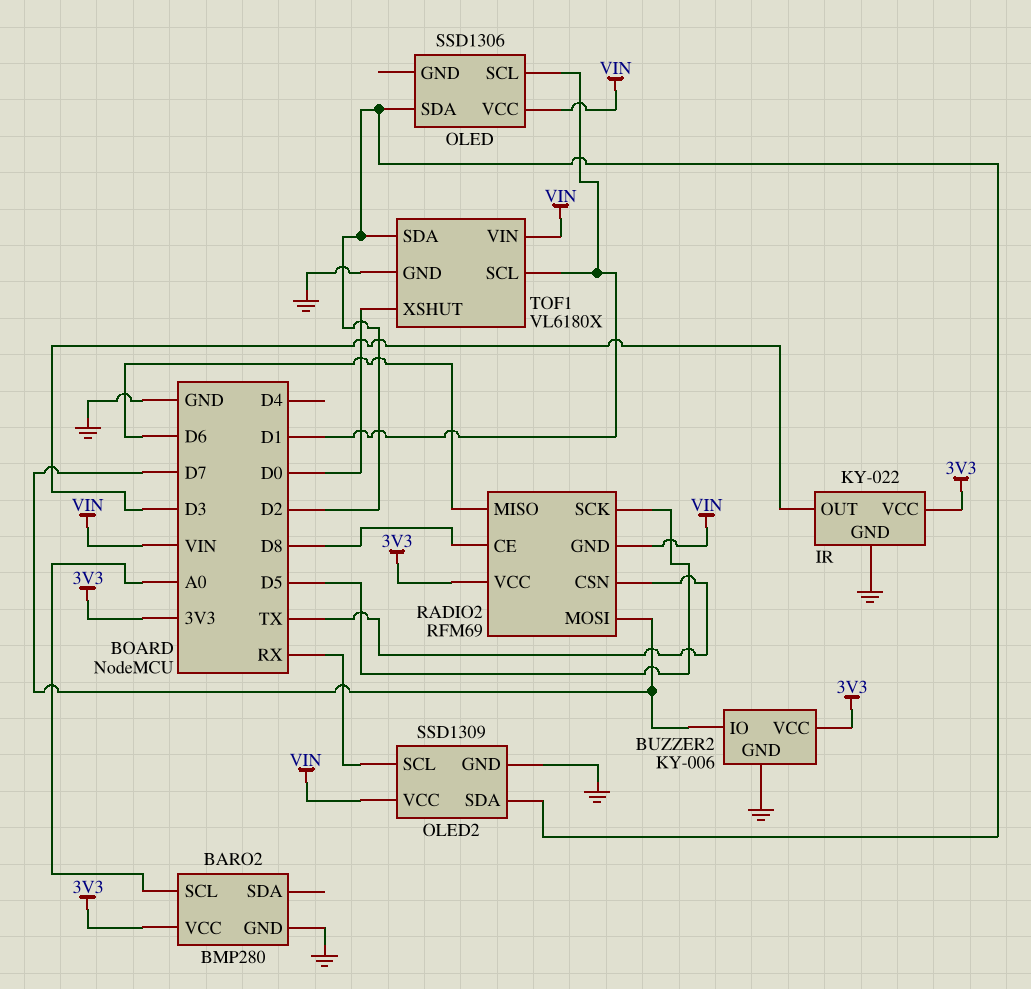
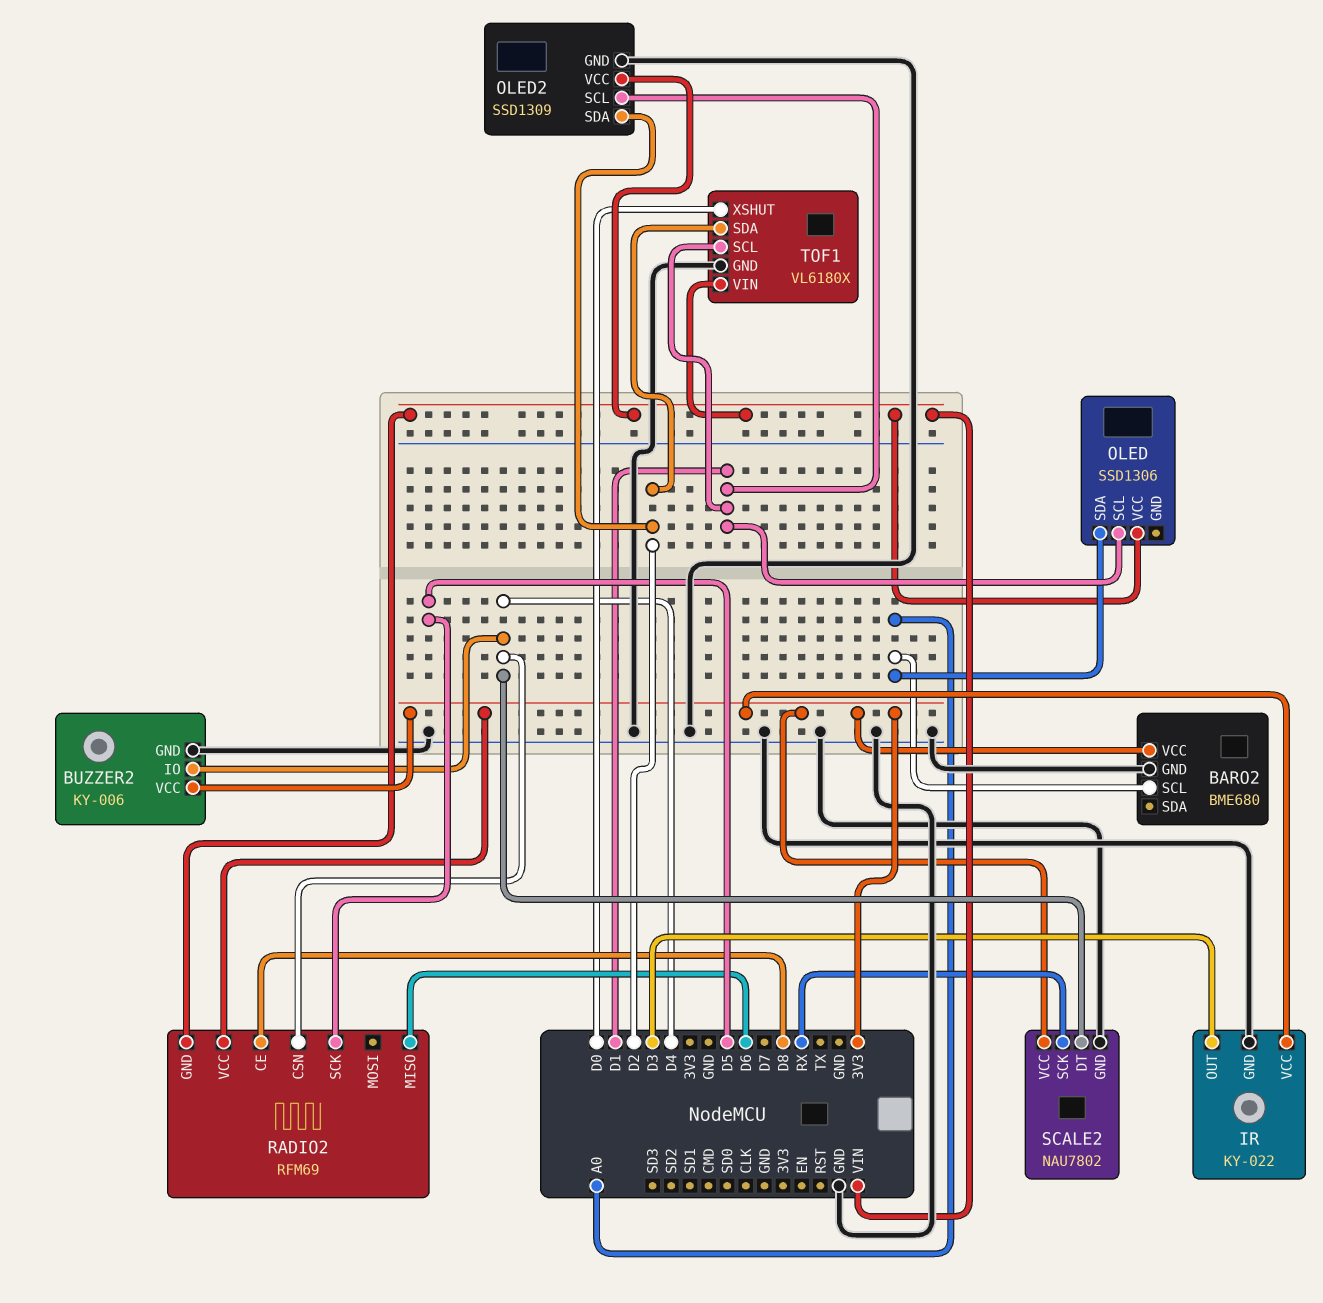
BARO2: BMP280 -> BME680
BUZZER2 pin IO: D7 -> D4
OLED pin SDA: D2 -> A0
OLED2 pin SCL: RX -> D1
RADIO2 pin CSN: TX -> D4
RADIO2 pin MOSI: D7 -> none
SCALE2: none -> NAU7802
SCALE2 pin DT: none -> D4
SCALE2 pin GND: none -> GND
SCALE2 pin SCK: none -> RX
SCALE2 pin VCC: none -> 3V3

